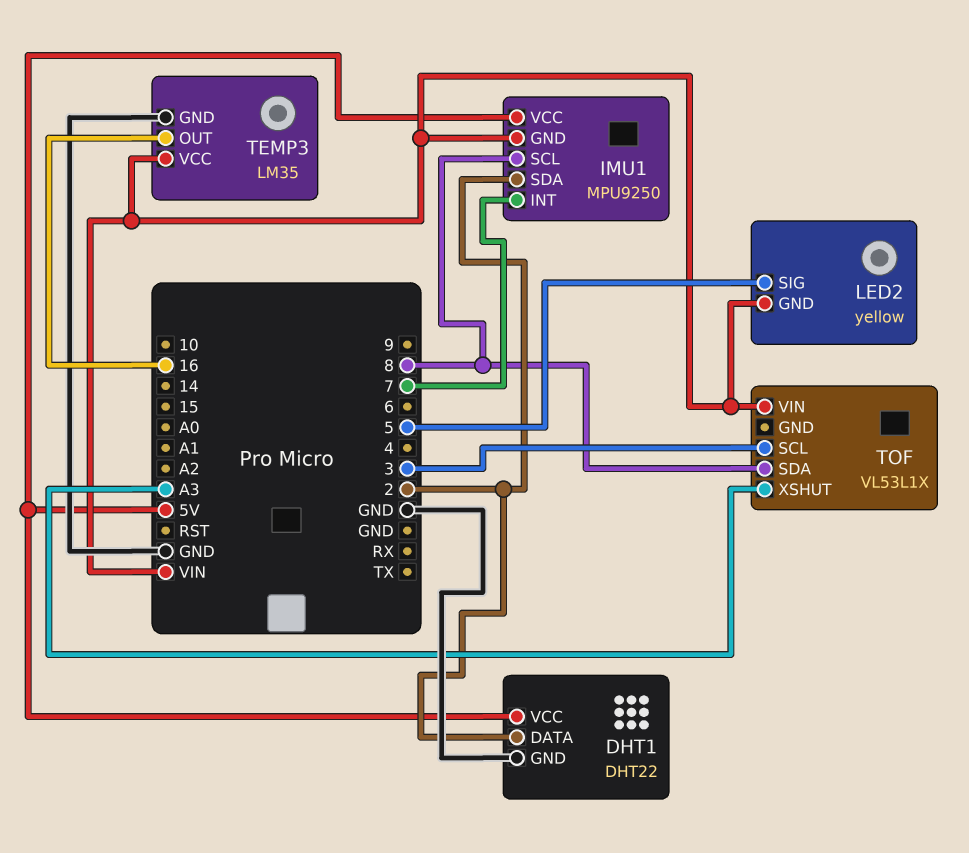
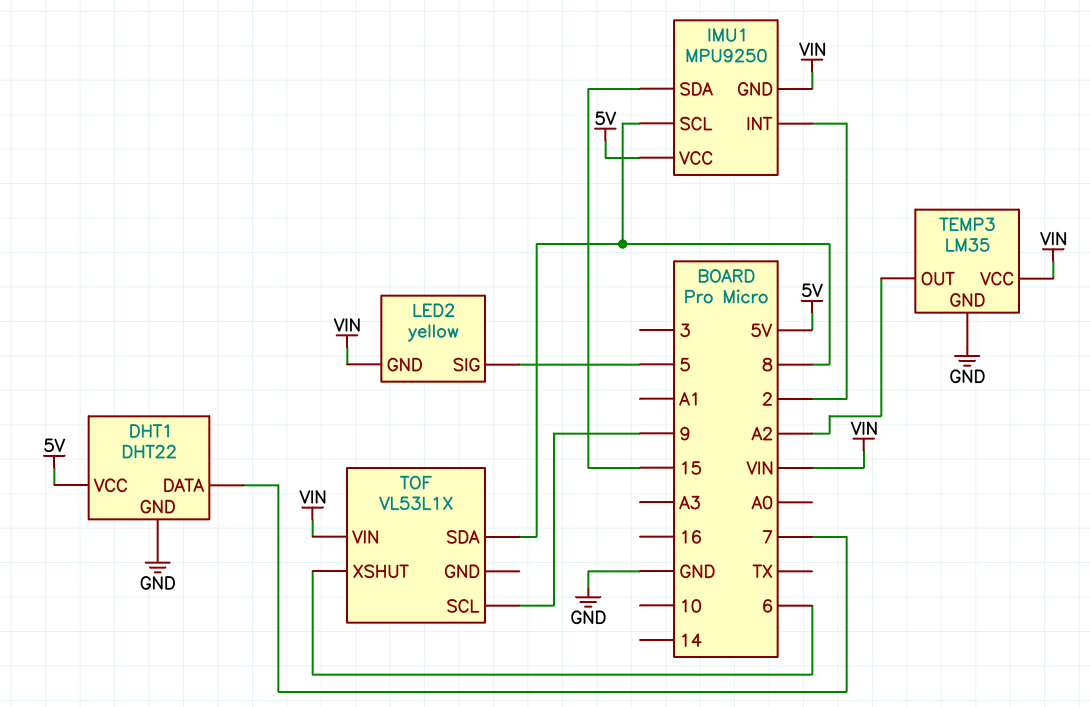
DHT1 pin DATA: 2 -> 7
IMU1 pin INT: 7 -> 2
IMU1 pin SDA: 2 -> 15
TEMP3 pin OUT: 16 -> A2
TOF pin SCL: 3 -> 9
TOF pin XSHUT: A3 -> 6

